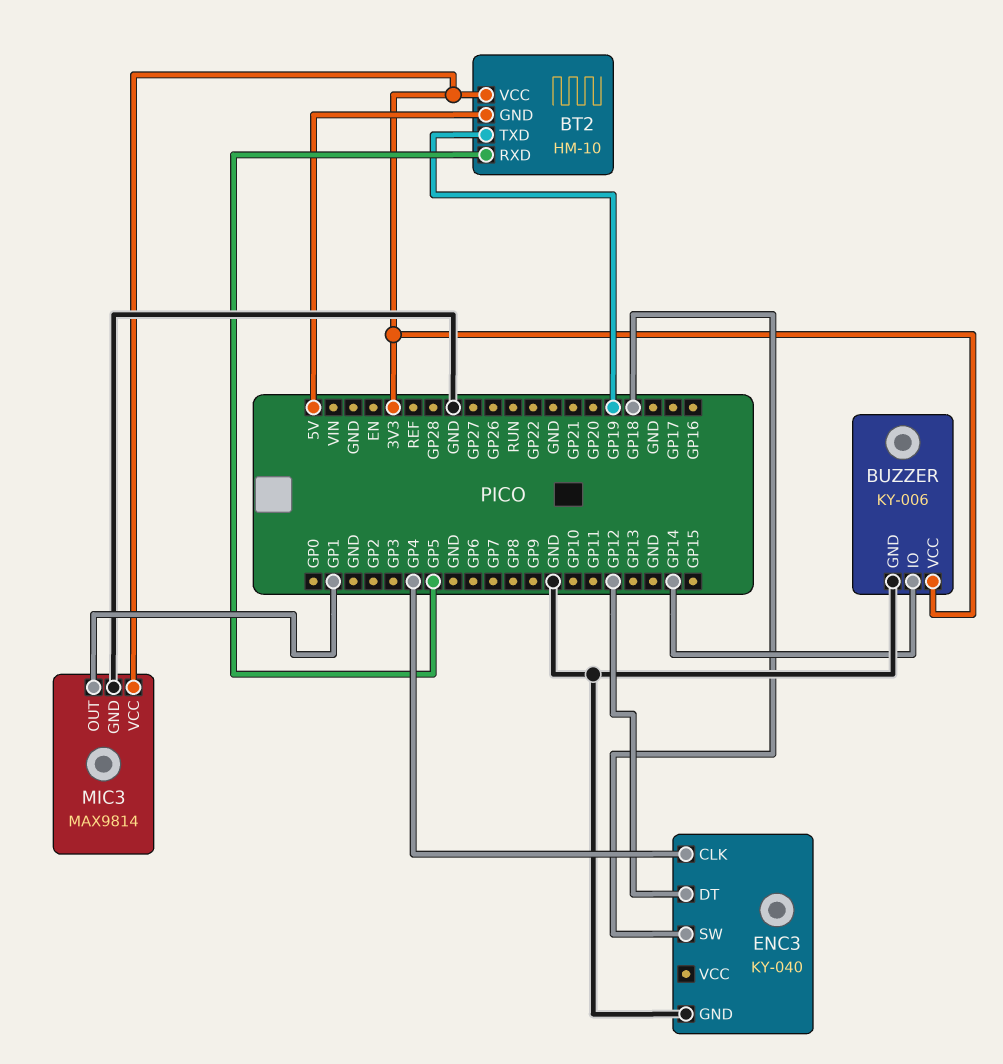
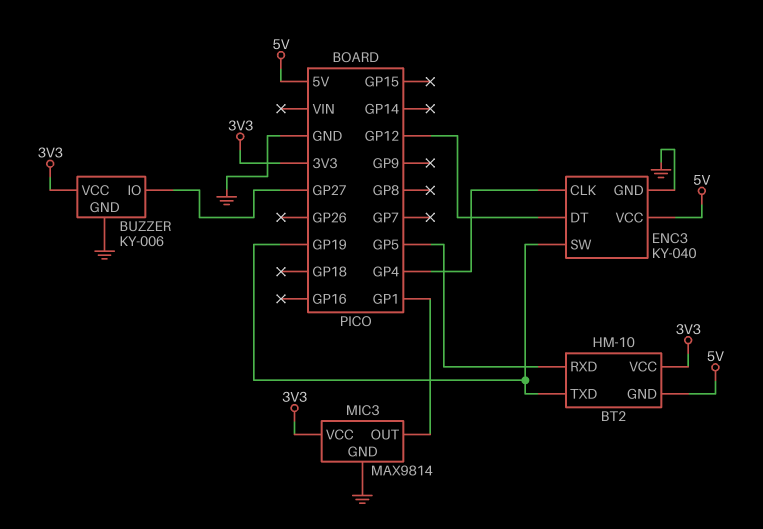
BUZZER pin IO: GP14 -> GP27
ENC3 pin SW: GP18 -> GP19
ENC3 pin VCC: none -> 5V

